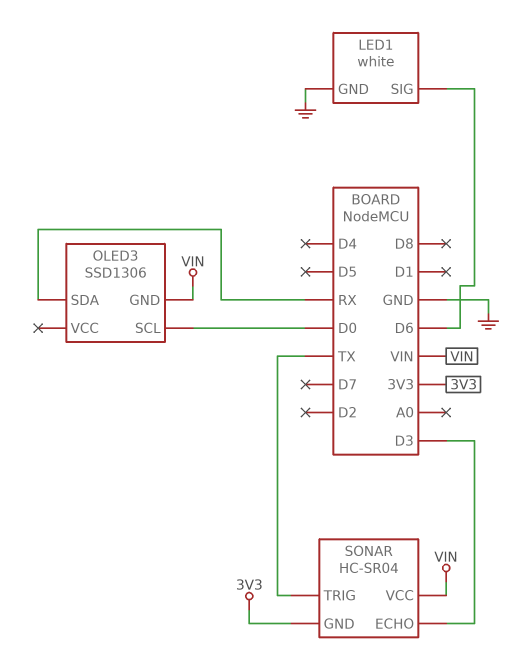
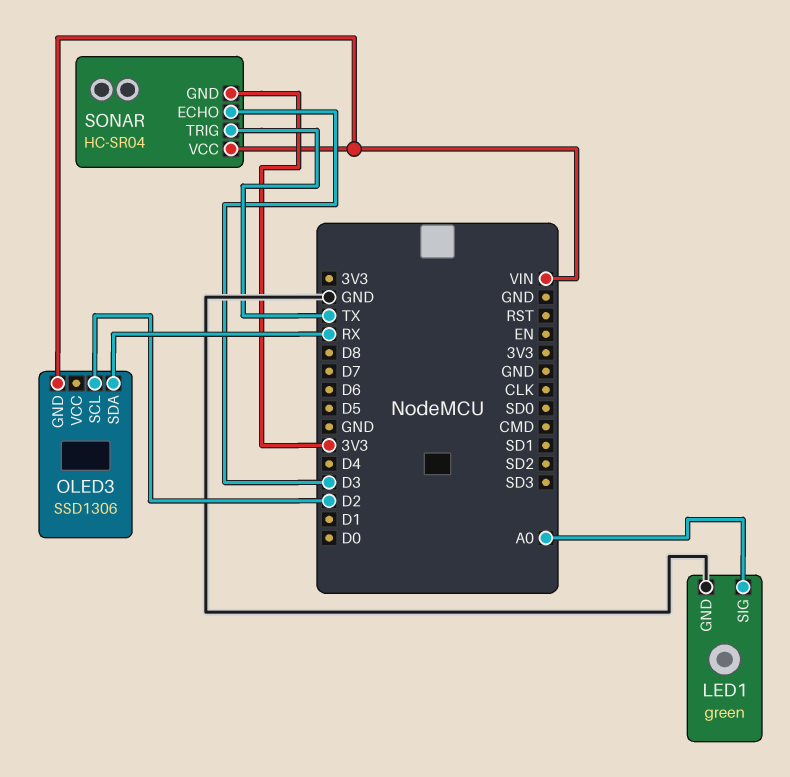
LED1: white -> green
LED1 pin SIG: D6 -> A0
OLED3 pin SCL: D0 -> D2

